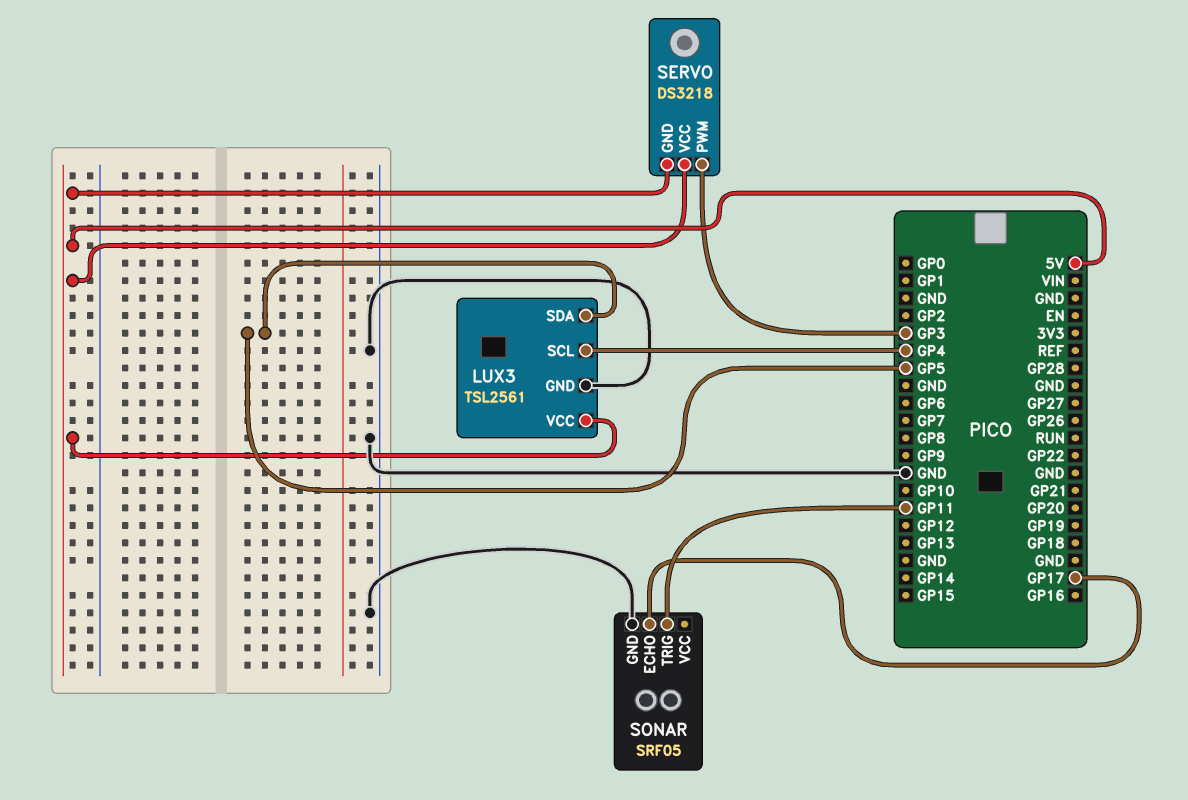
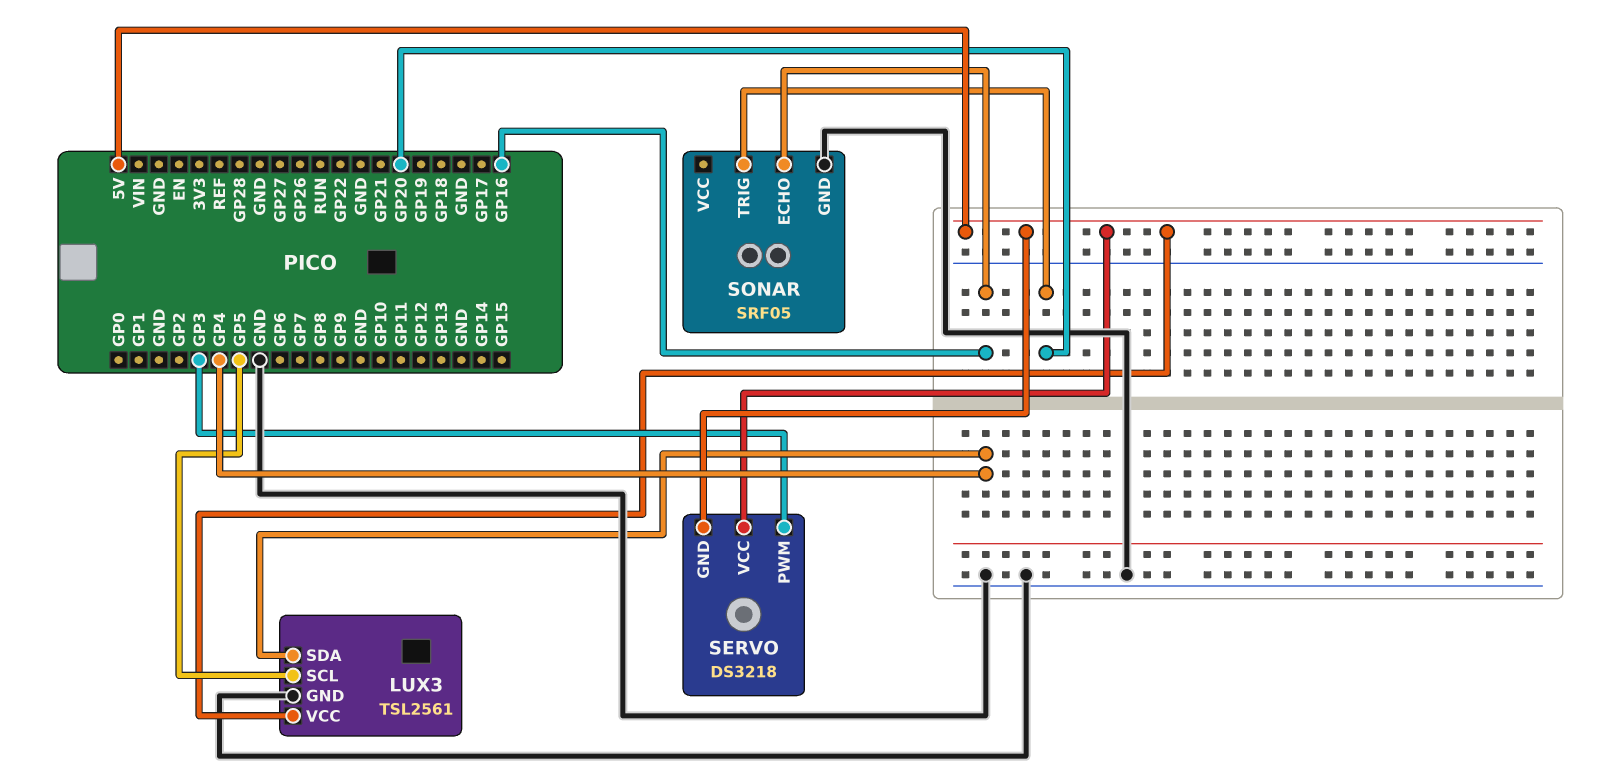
LUX3 pin SCL: GP4 -> GP5
LUX3 pin SDA: GP5 -> GP4
SONAR pin ECHO: GP17 -> GP16
SONAR pin TRIG: GP11 -> GP20

